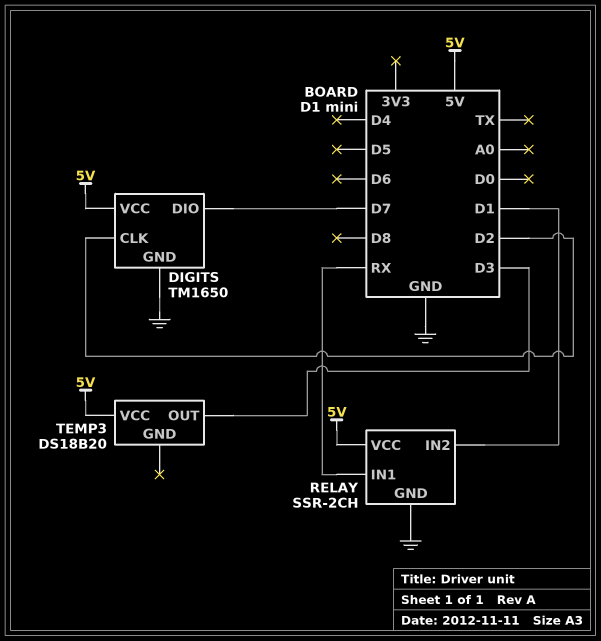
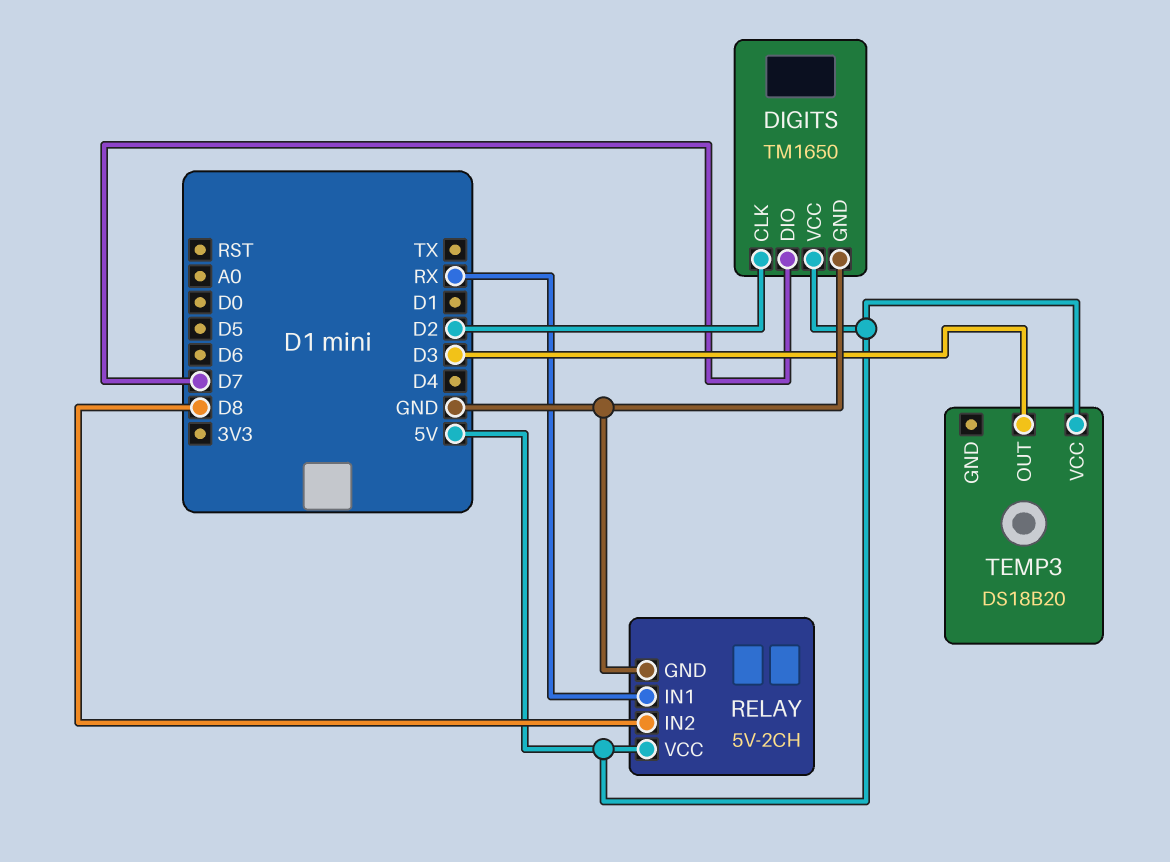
RELAY: SSR-2CH -> 5V-2CH
RELAY pin IN2: D1 -> D8

